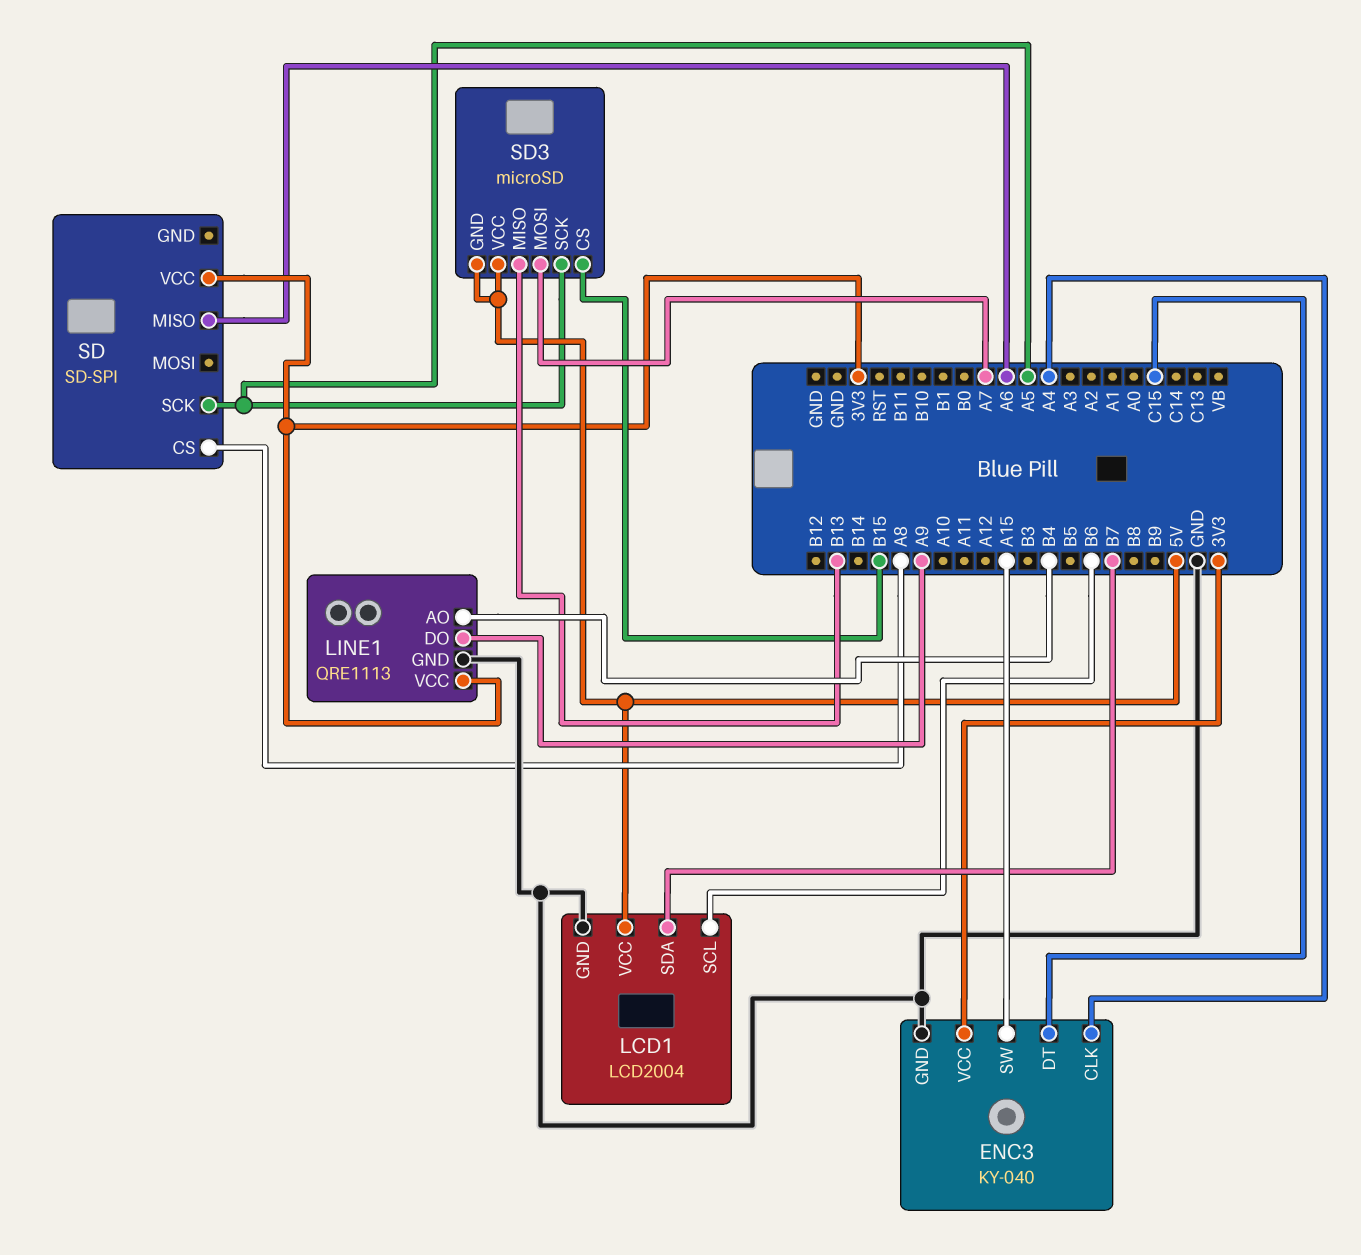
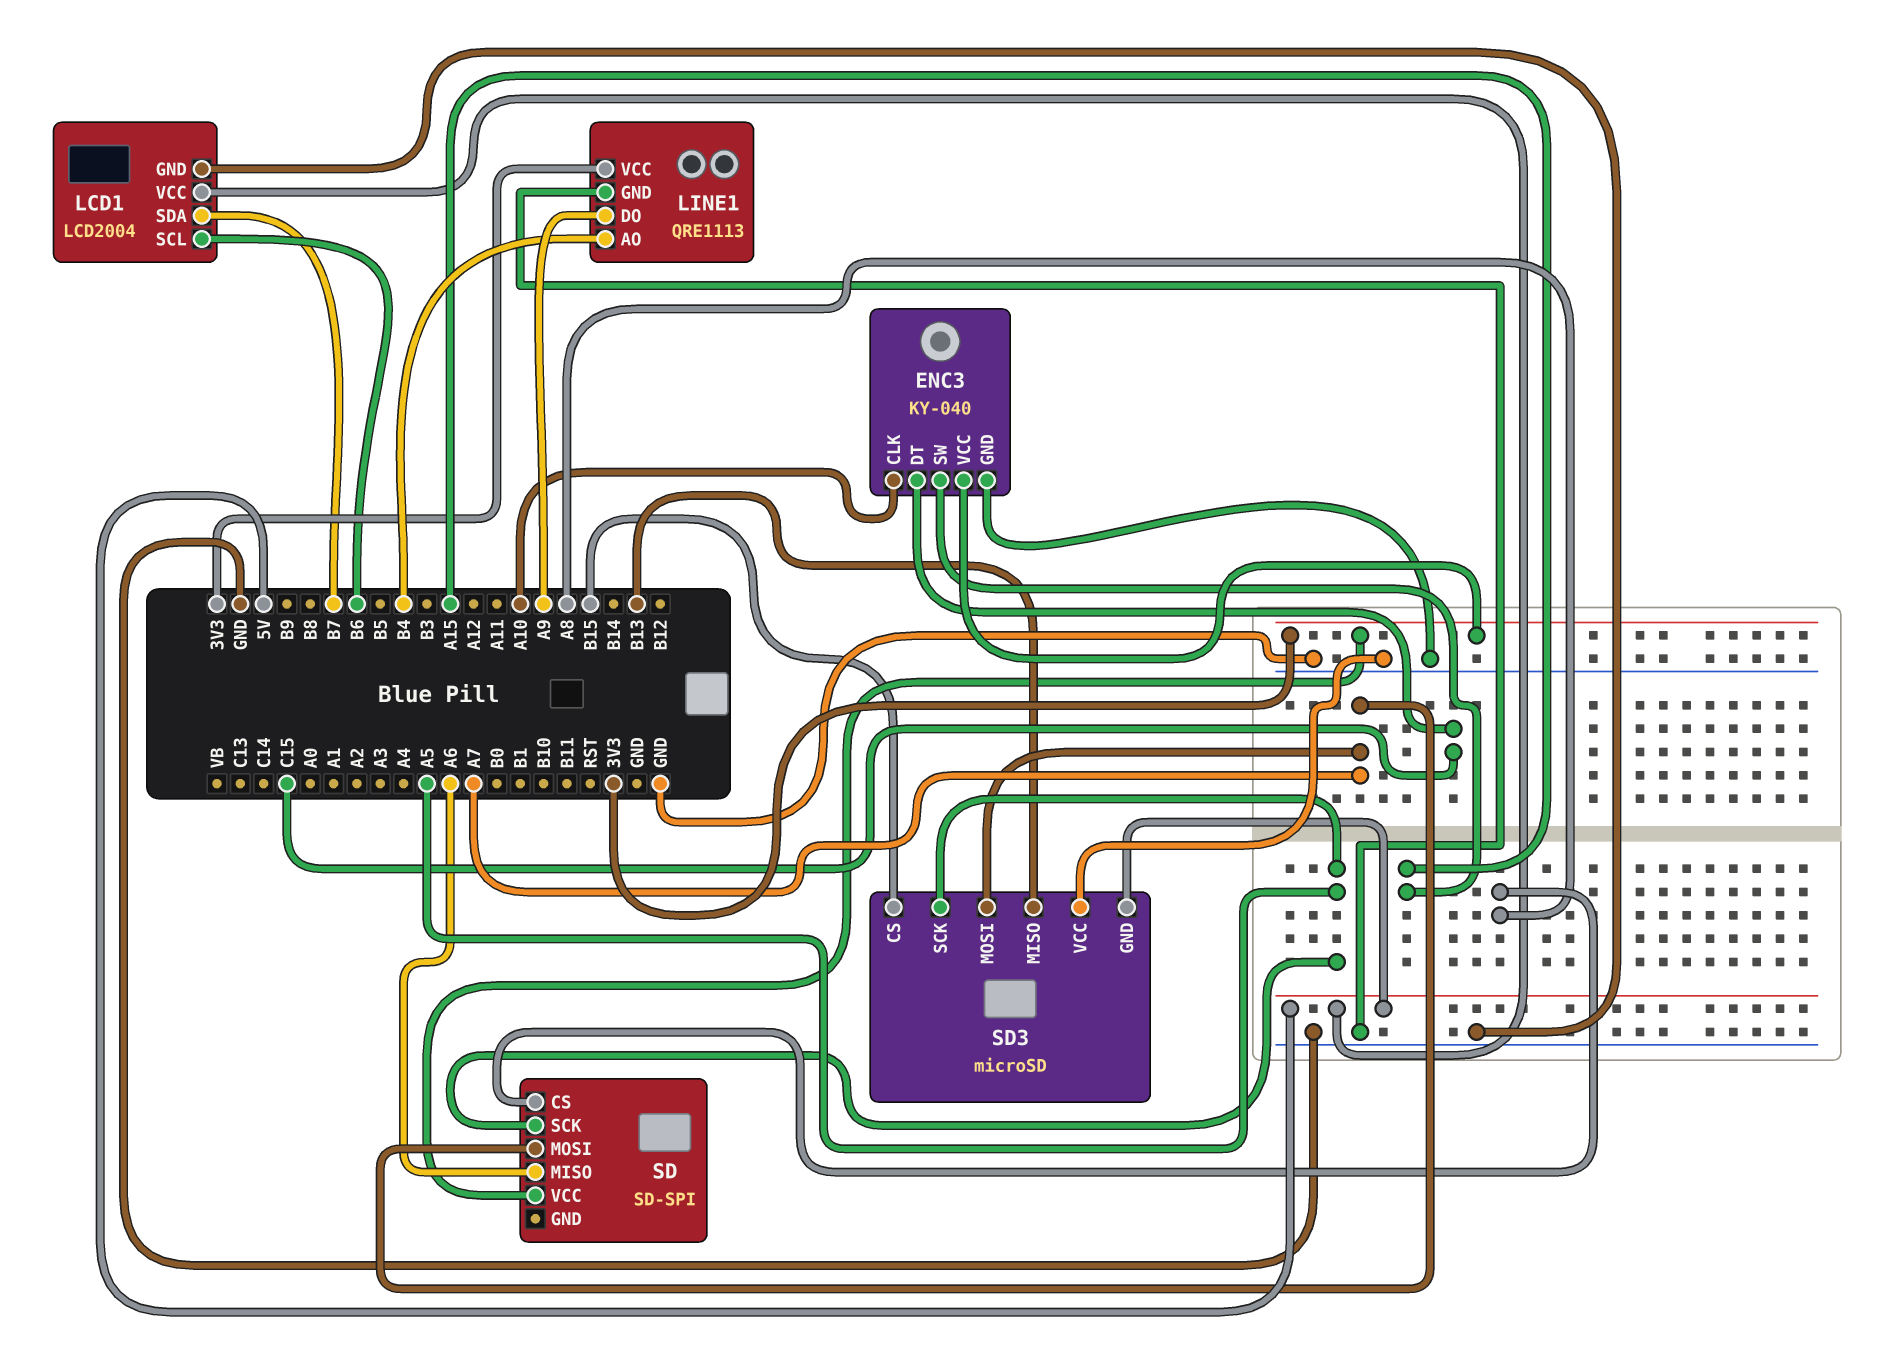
ENC3 pin CLK: A4 -> A10
SD pin MOSI: none -> A7
SD3 pin VCC: 5V -> GND

